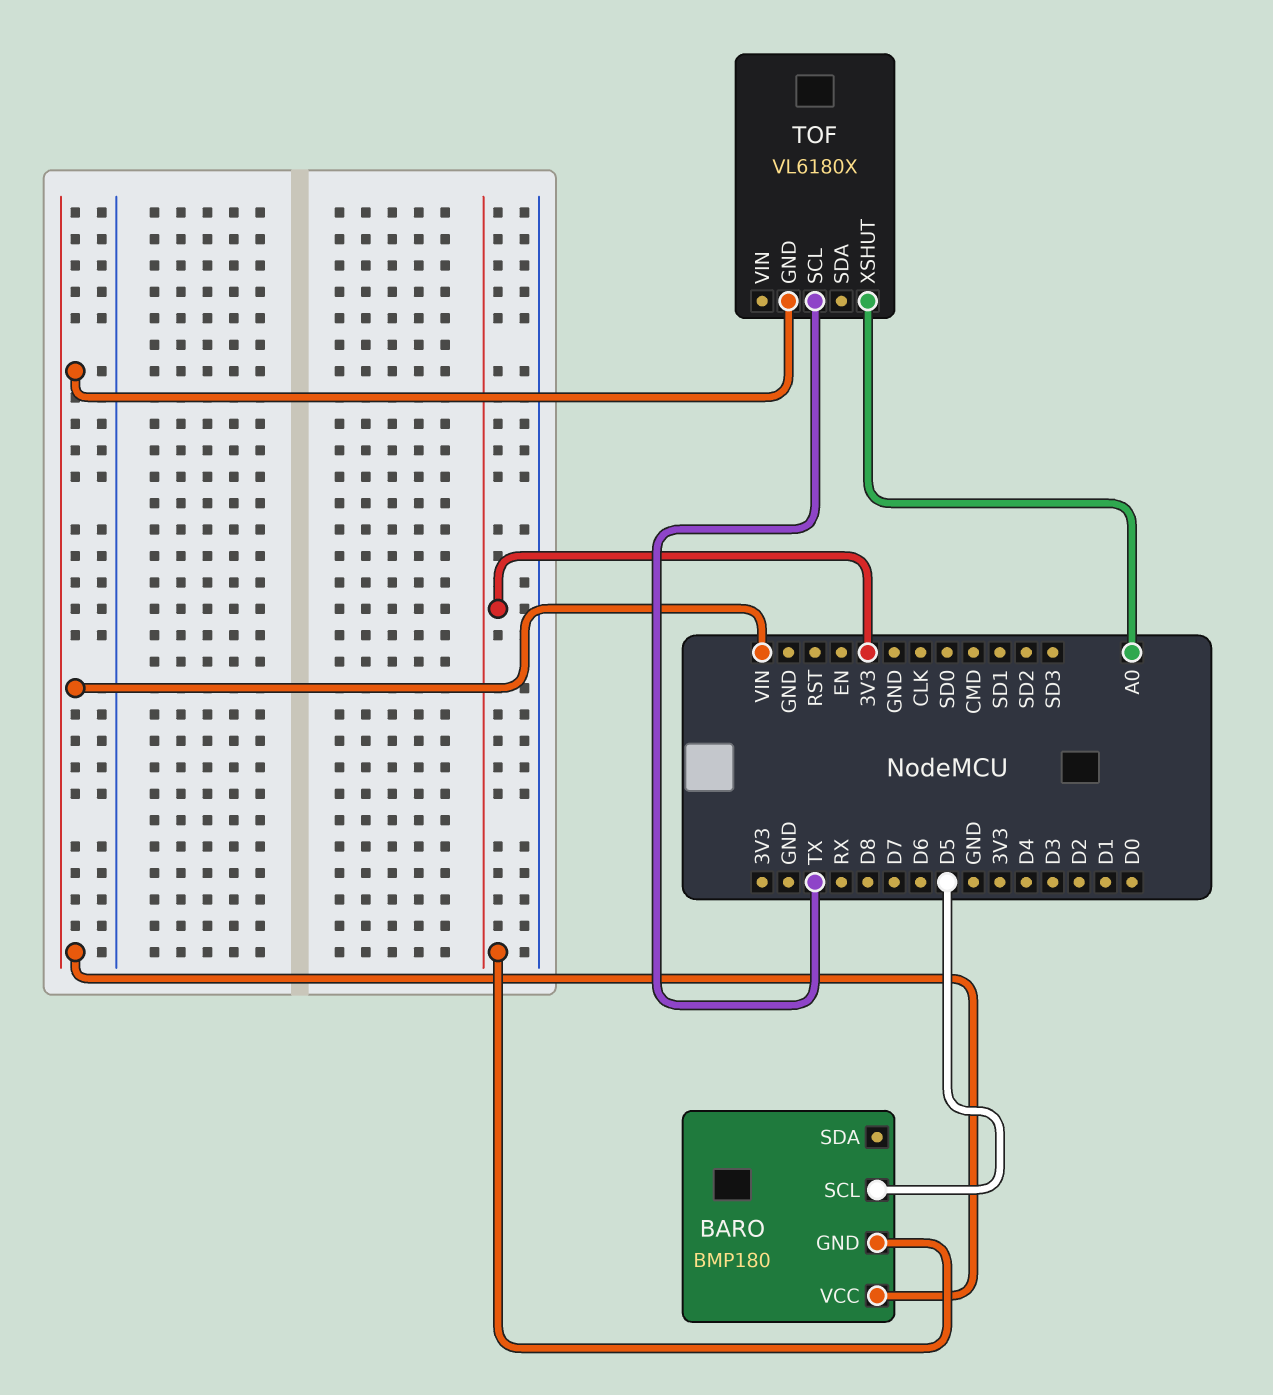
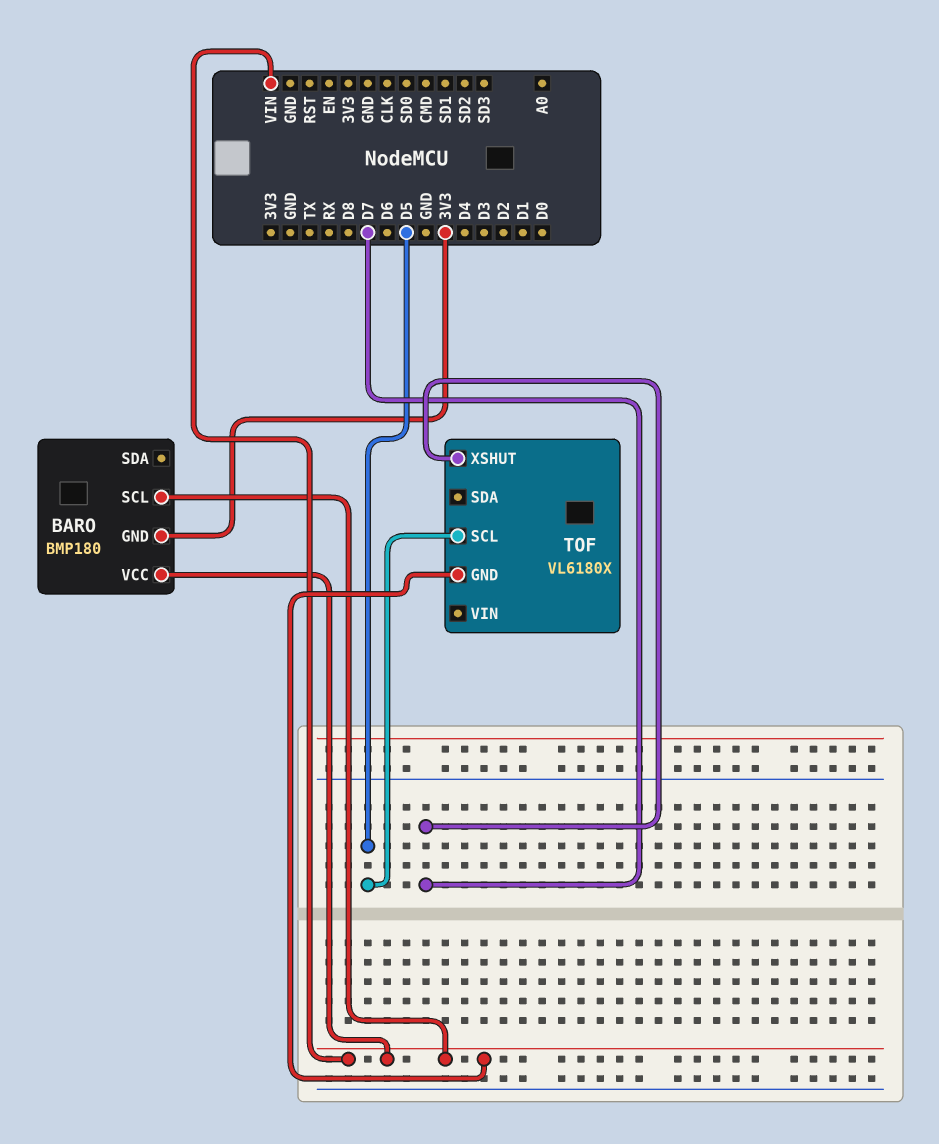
BARO pin SCL: D5 -> VIN
TOF pin SCL: TX -> D5
TOF pin XSHUT: A0 -> D7

